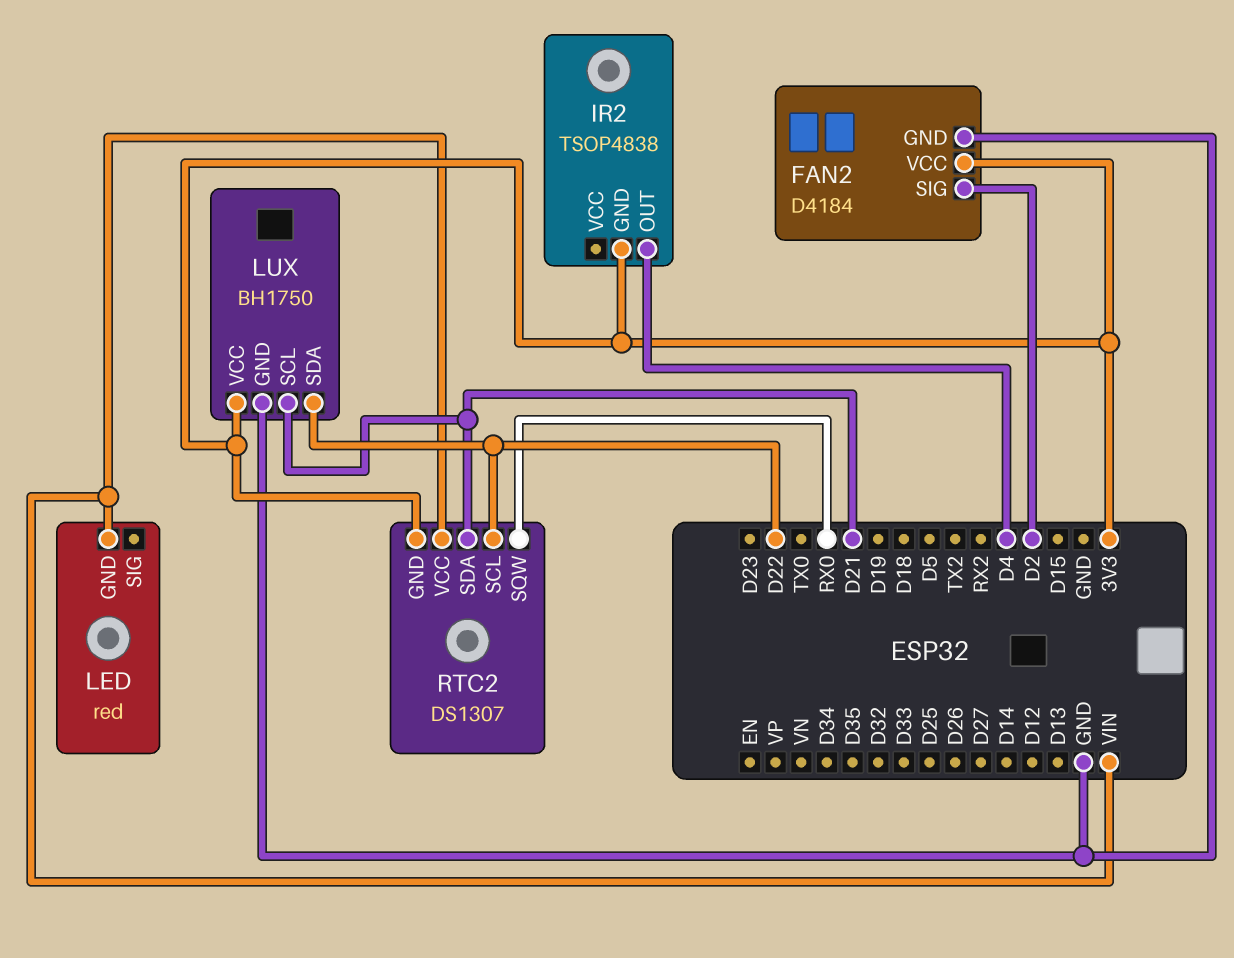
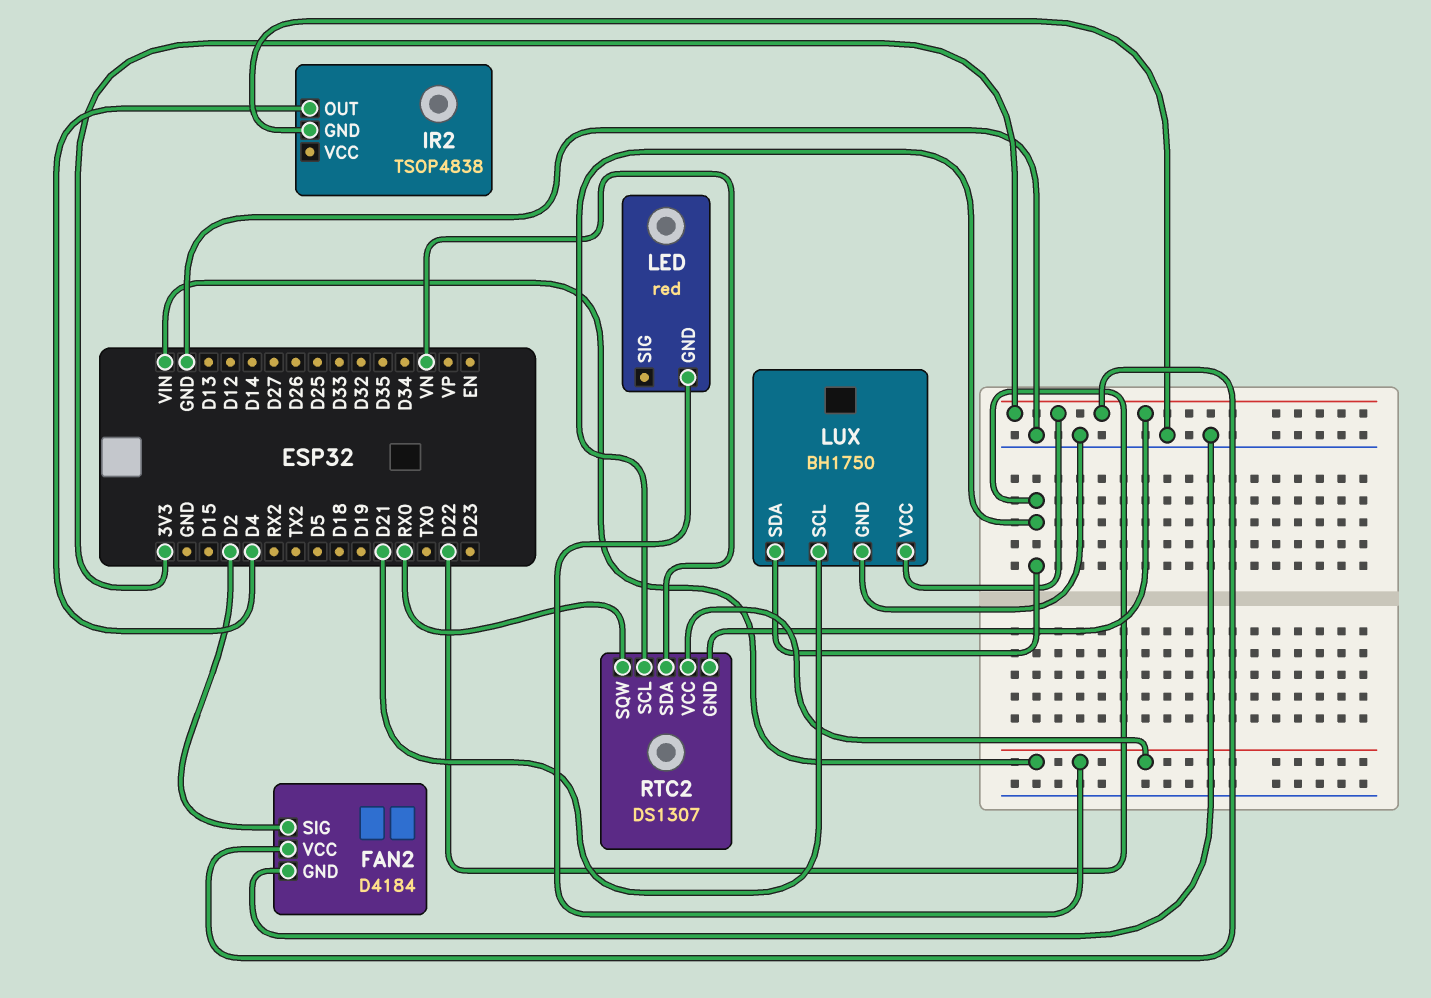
IR2 pin GND: 3V3 -> GND
RTC2 pin SDA: D21 -> VN

